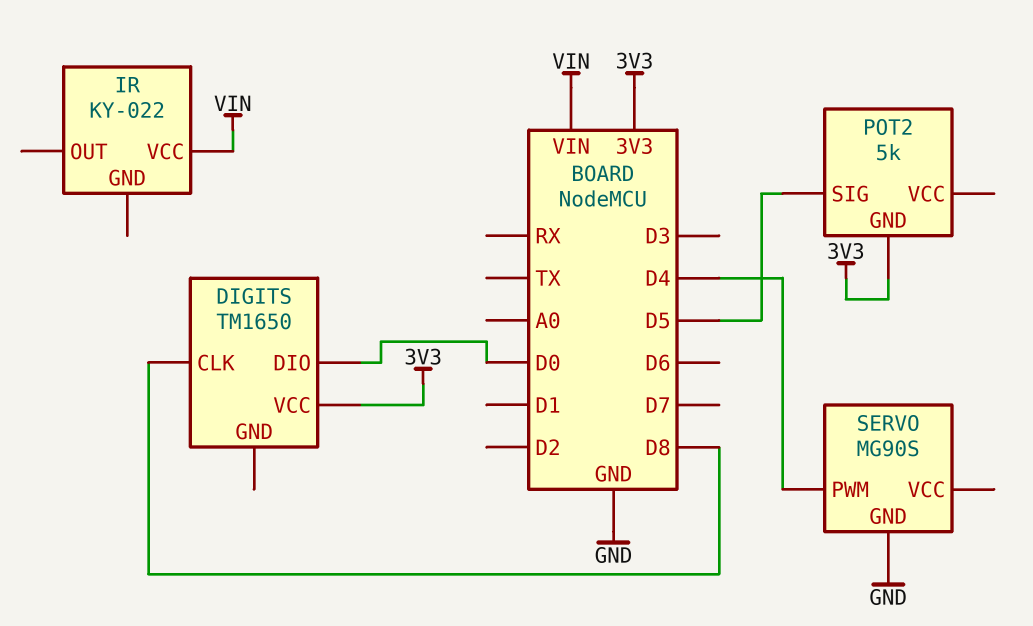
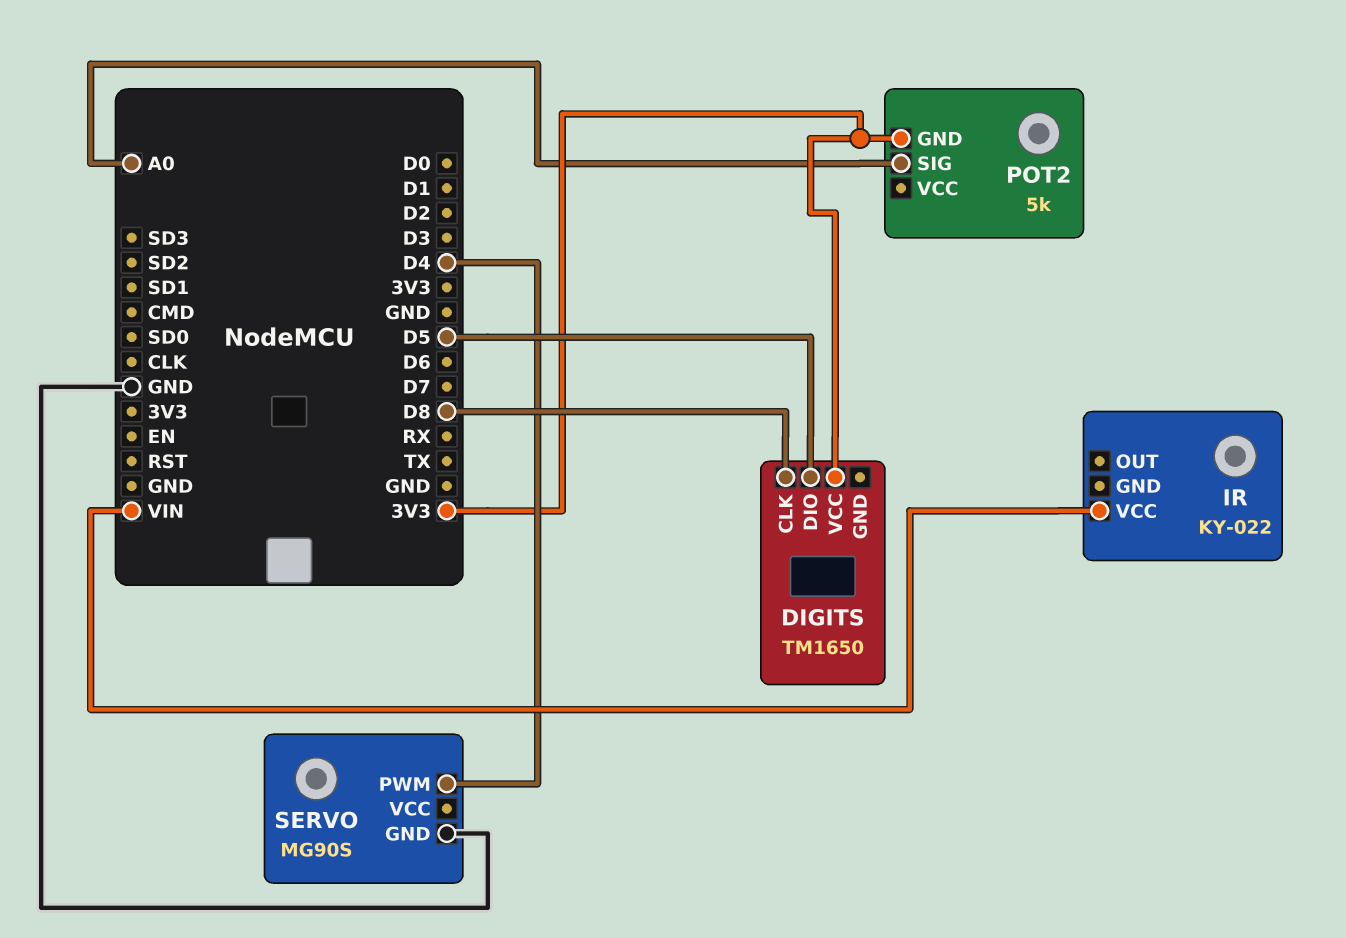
DIGITS pin DIO: D0 -> D5
POT2 pin SIG: D5 -> A0

